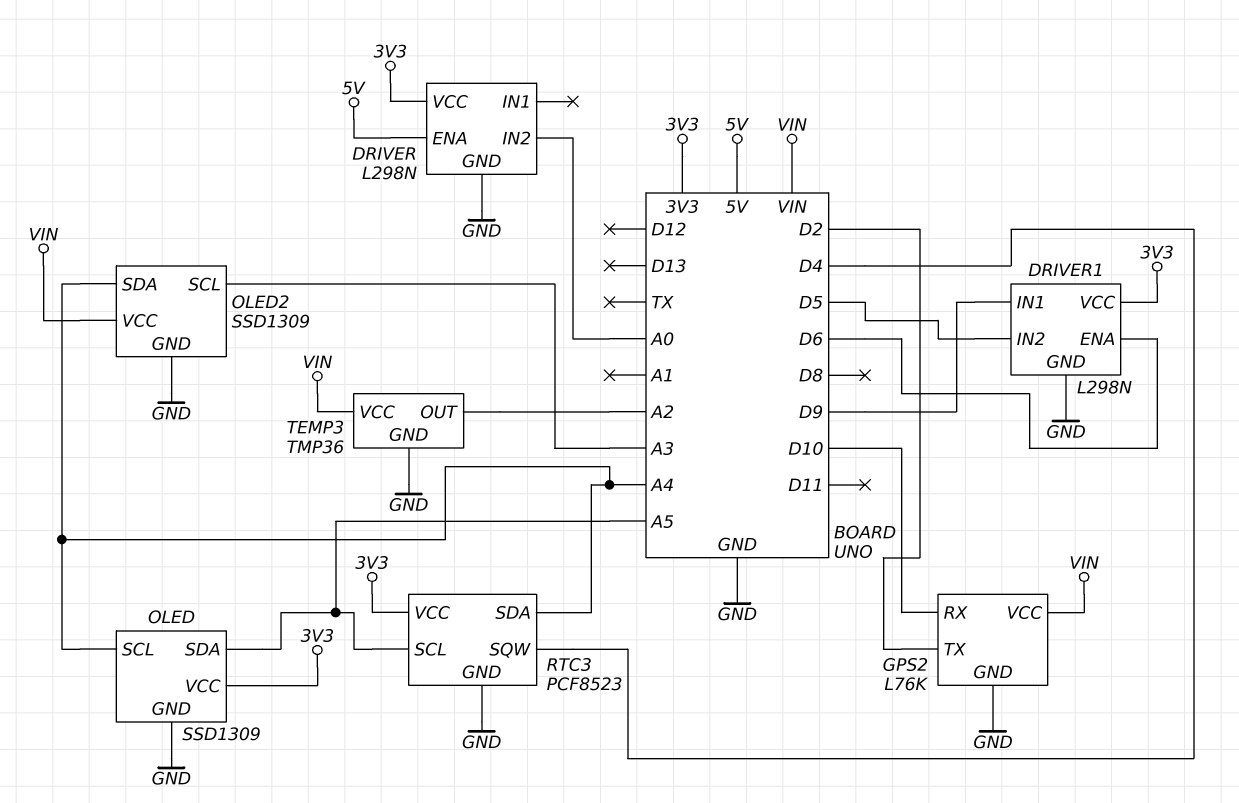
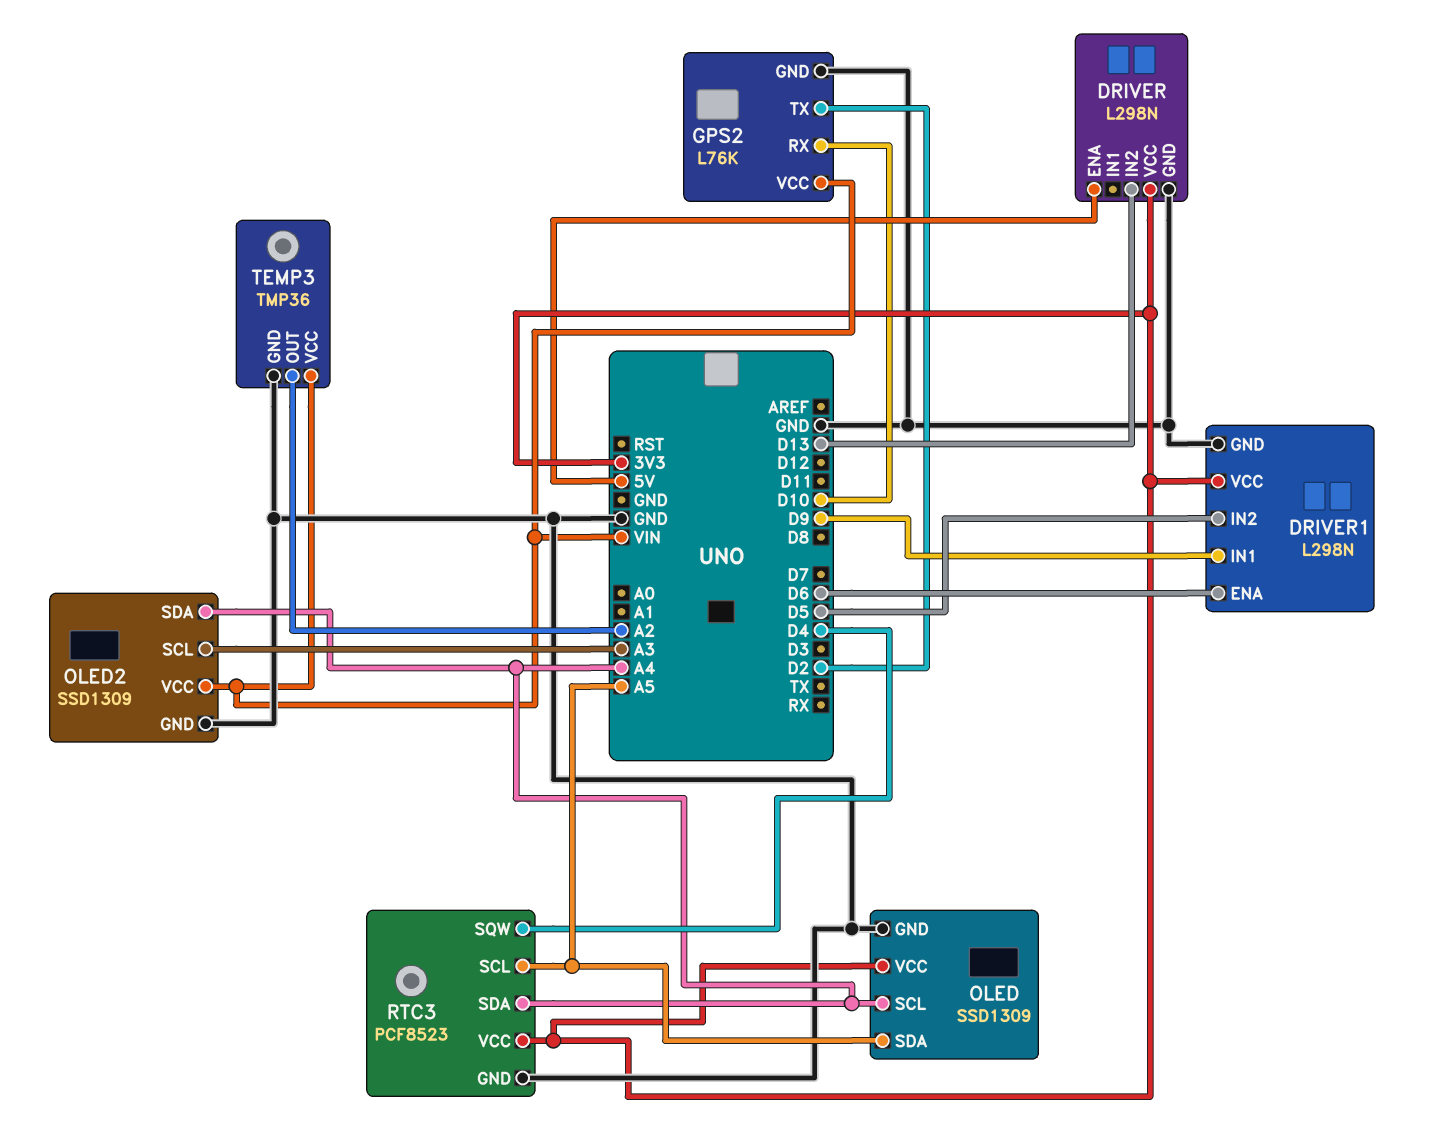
DRIVER pin IN2: A0 -> D13

